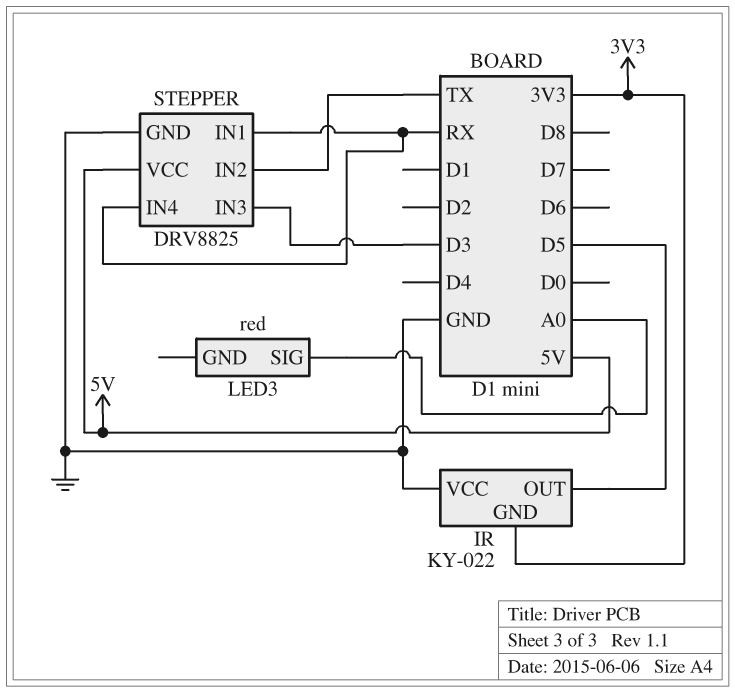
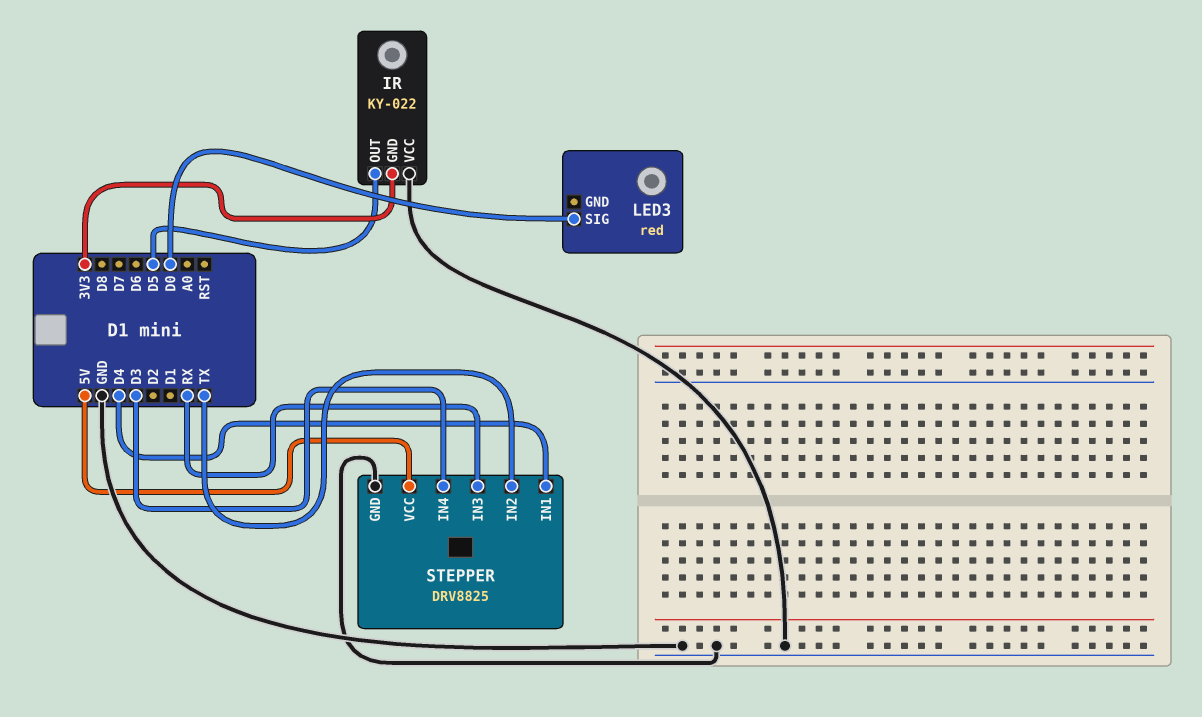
LED3 pin SIG: A0 -> D0
STEPPER pin IN1: RX -> D4
STEPPER pin IN3: D3 -> RX
STEPPER pin IN4: RX -> D3

